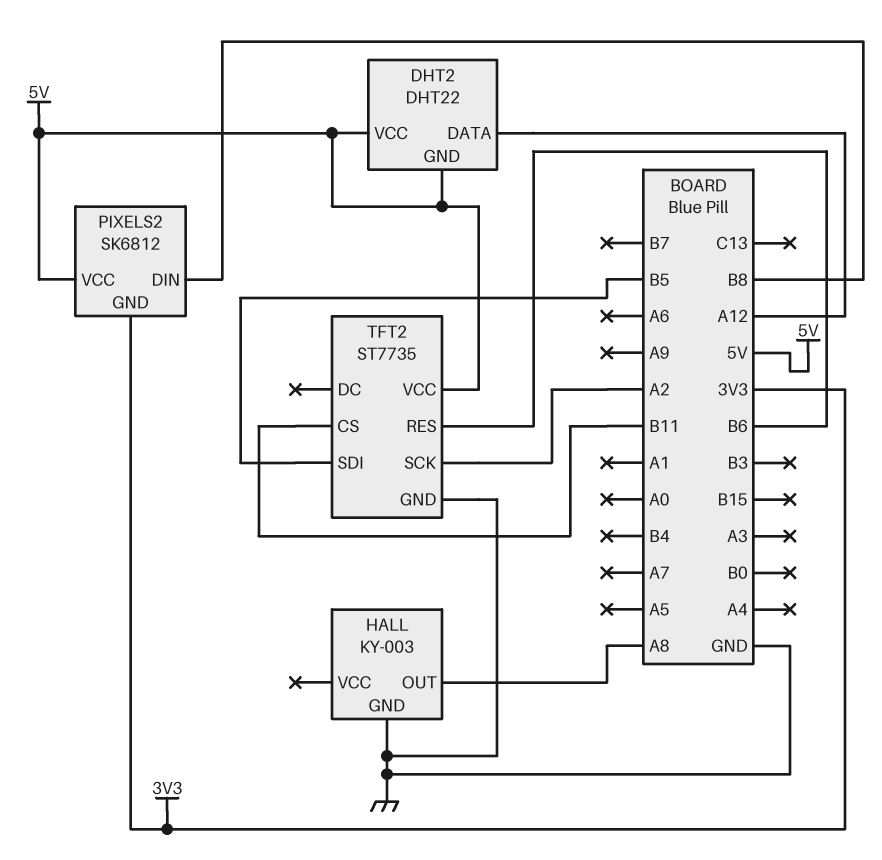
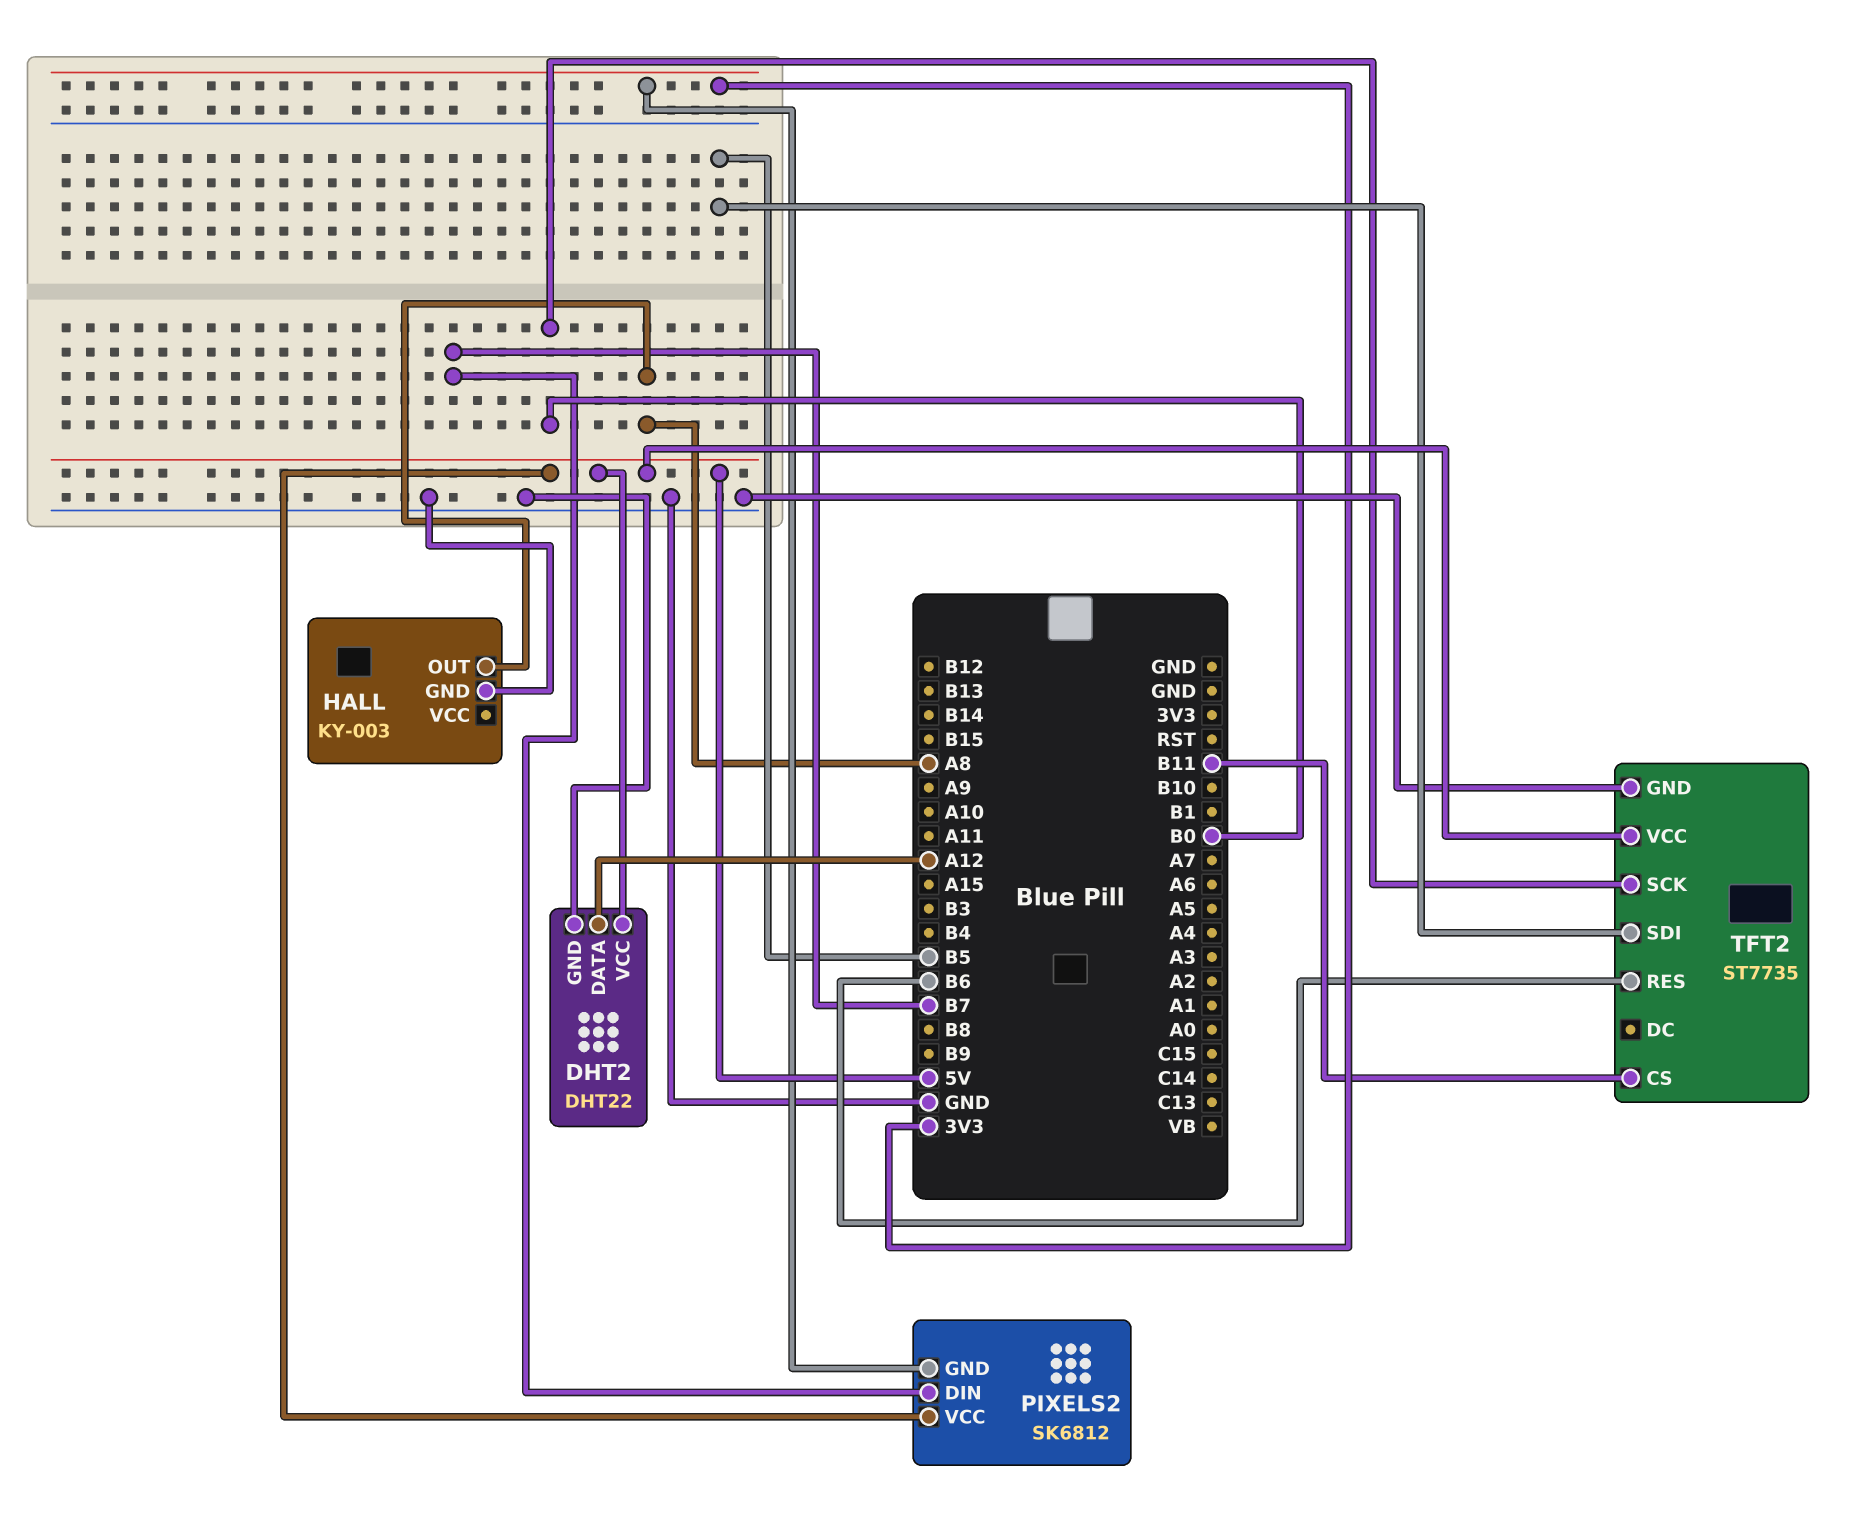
DHT2 pin GND: 5V -> GND
PIXELS2 pin DIN: B8 -> B7
TFT2 pin SCK: A2 -> B0

